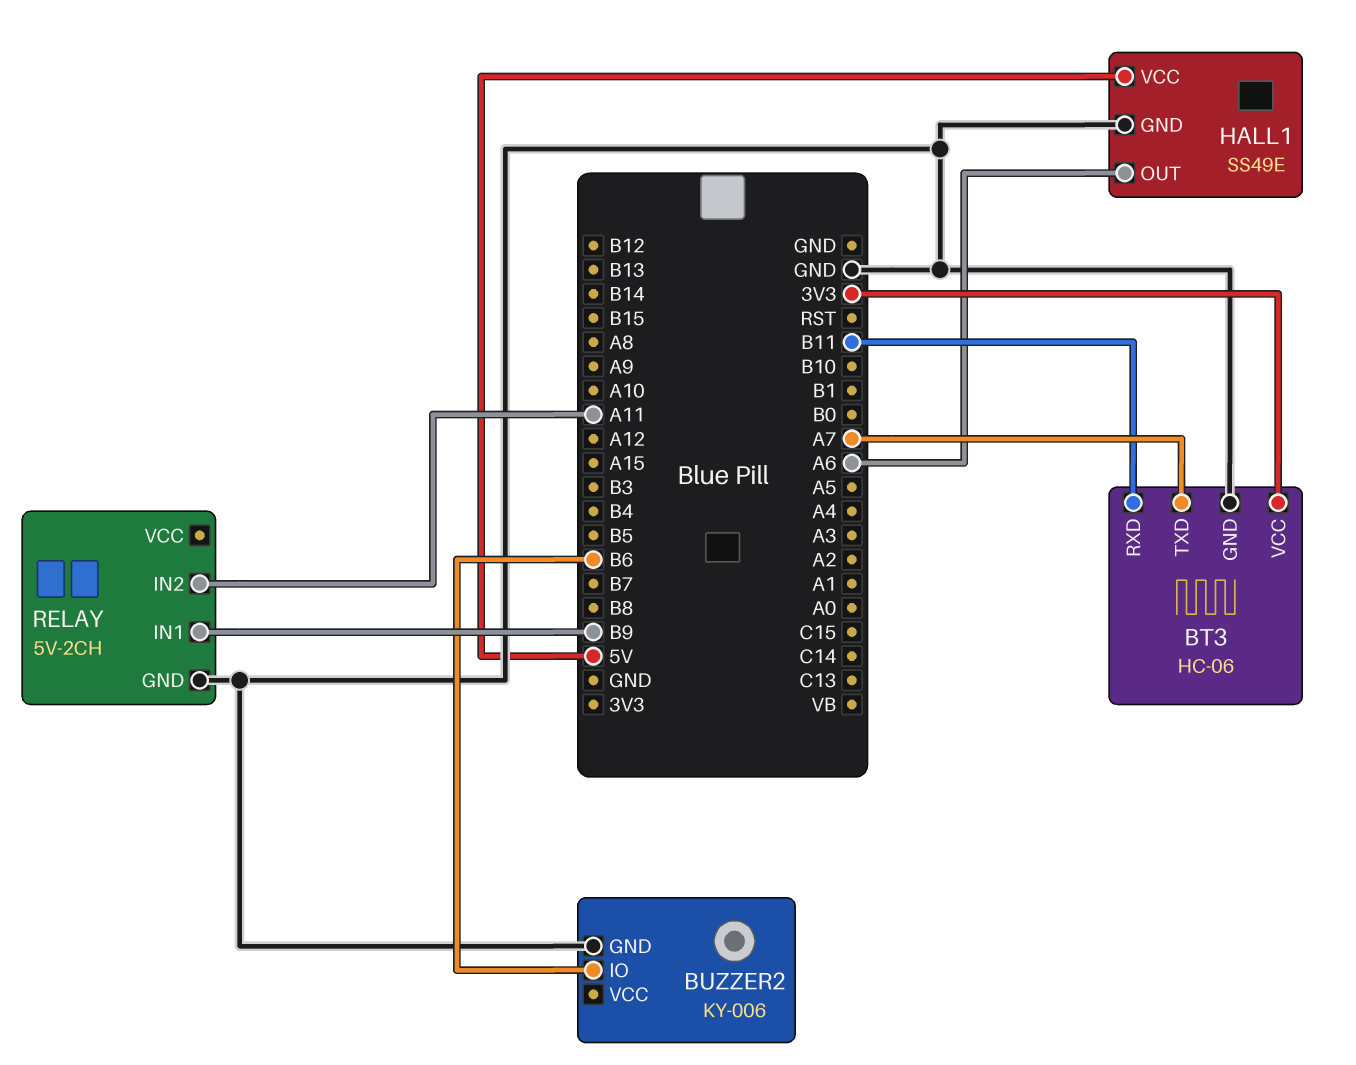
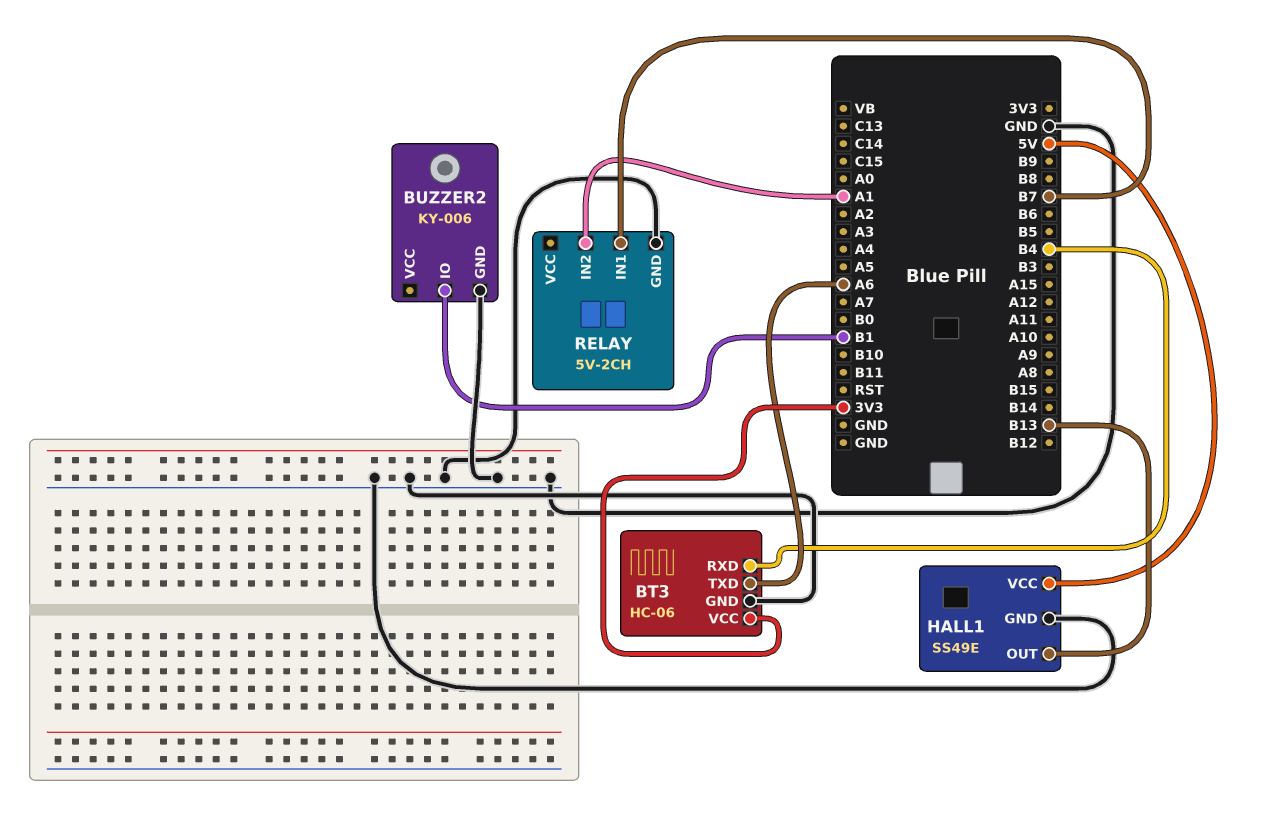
BT3 pin RXD: B11 -> B4
BT3 pin TXD: A7 -> A6
BUZZER2 pin IO: B6 -> B1
HALL1 pin OUT: A6 -> B13
RELAY pin IN1: B9 -> B7
RELAY pin IN2: A11 -> A1

